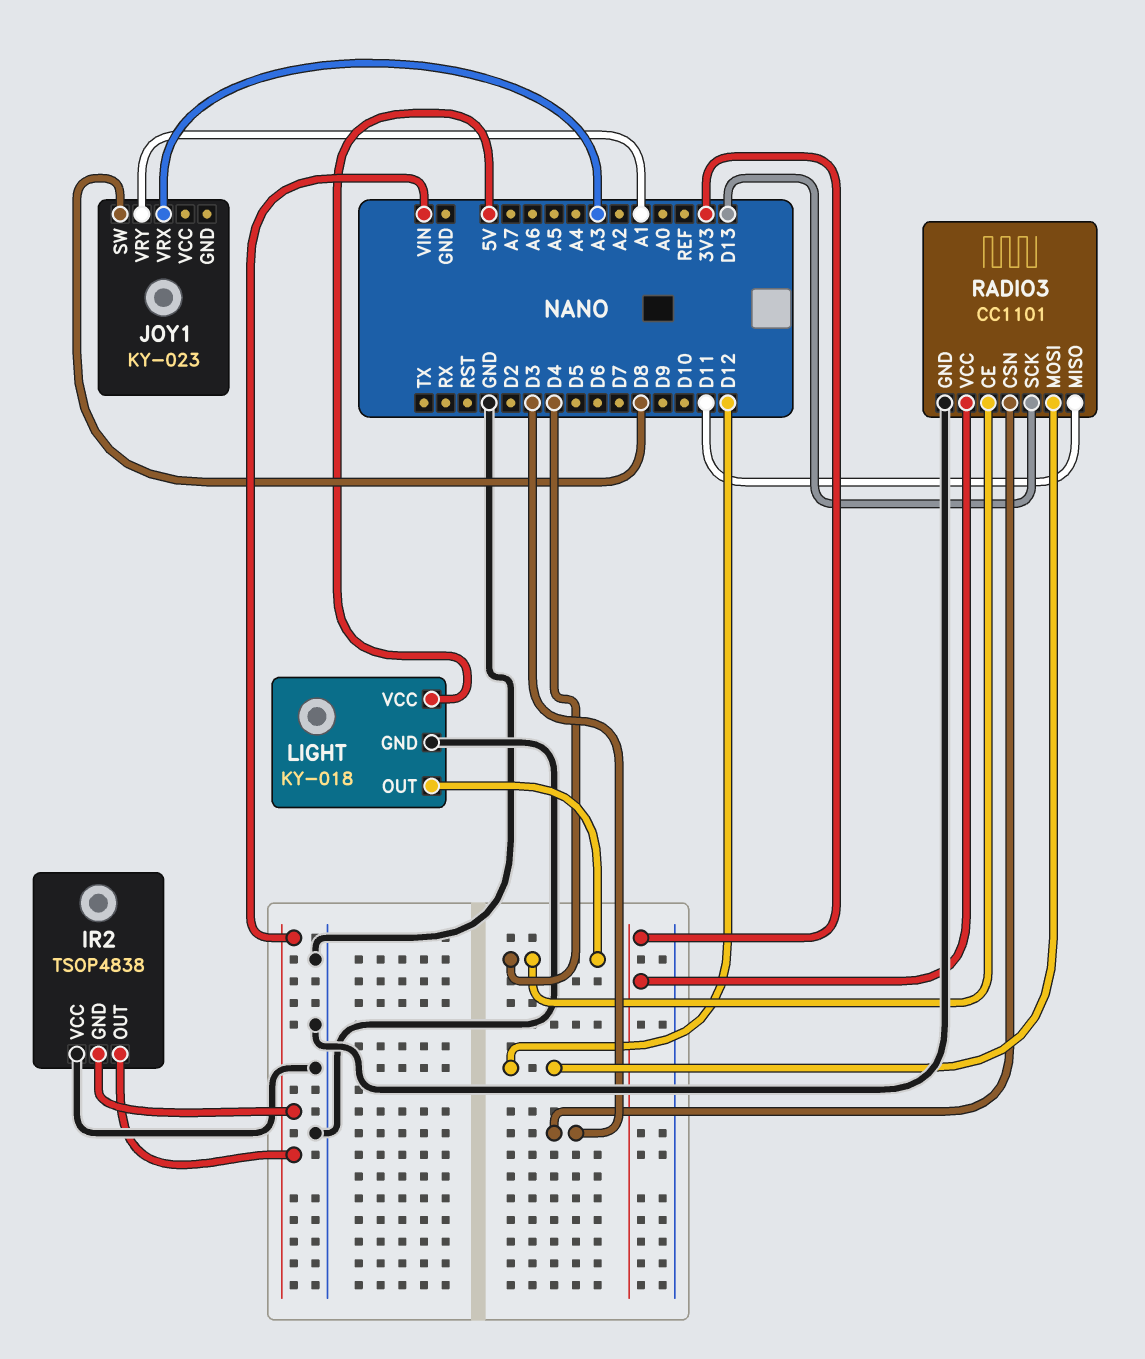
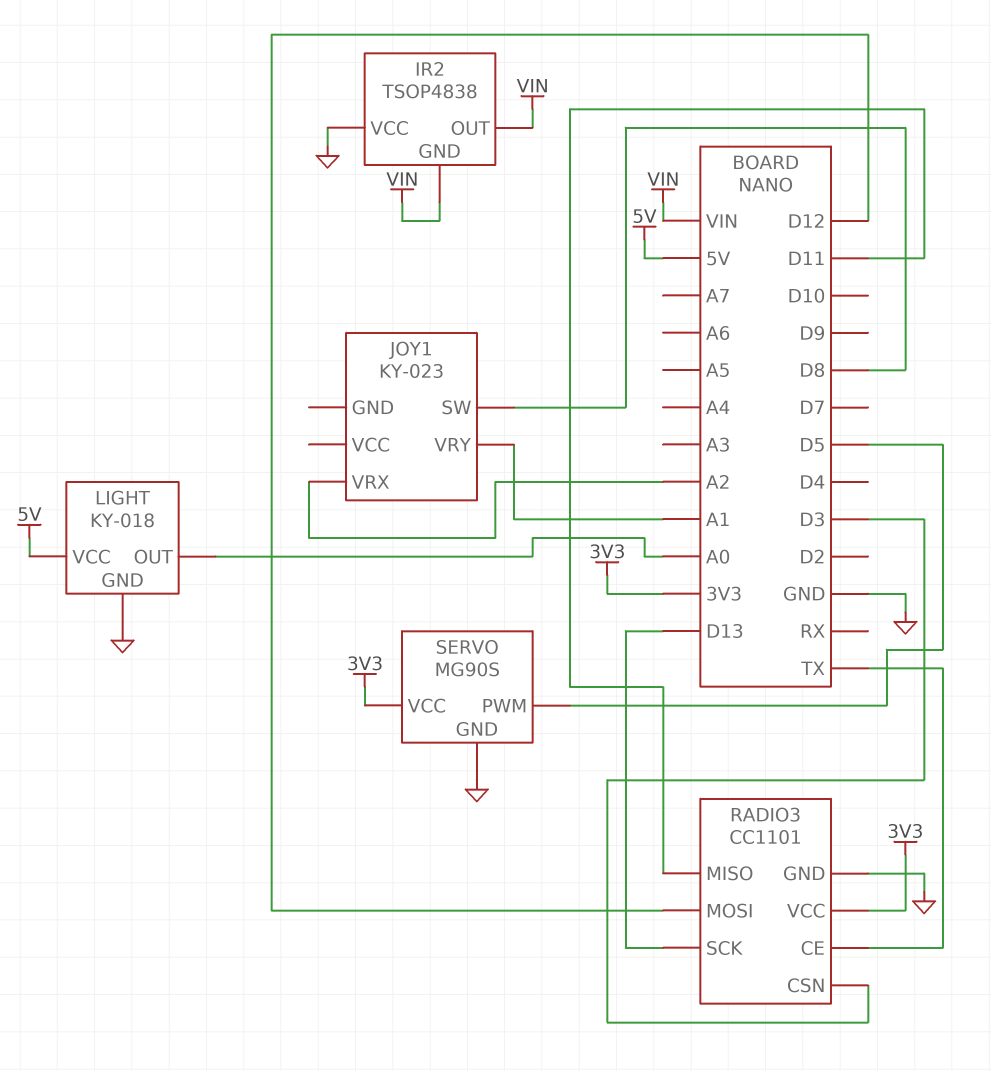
JOY1 pin VRX: A3 -> A2
LIGHT pin OUT: D4 -> A0
RADIO3 pin CE: D4 -> TX
SERVO: none -> MG90S
SERVO pin GND: none -> GND
SERVO pin PWM: none -> D5
SERVO pin VCC: none -> 3V3

